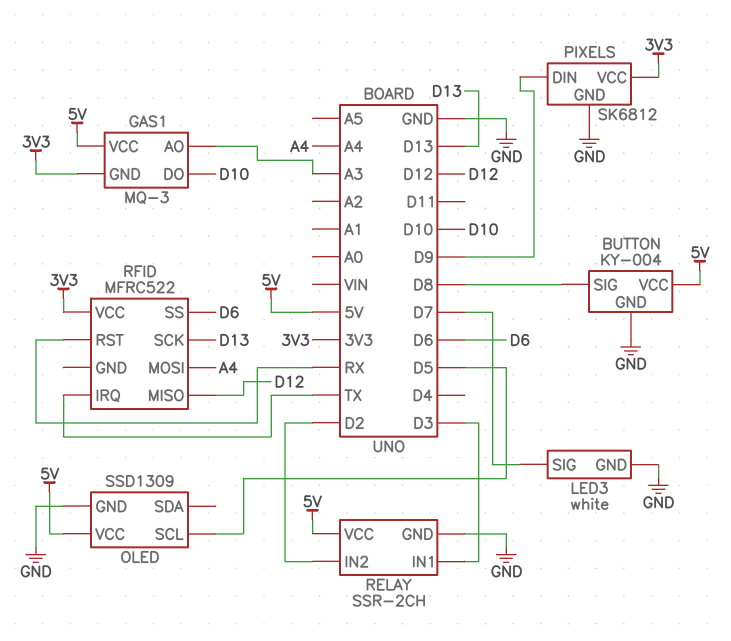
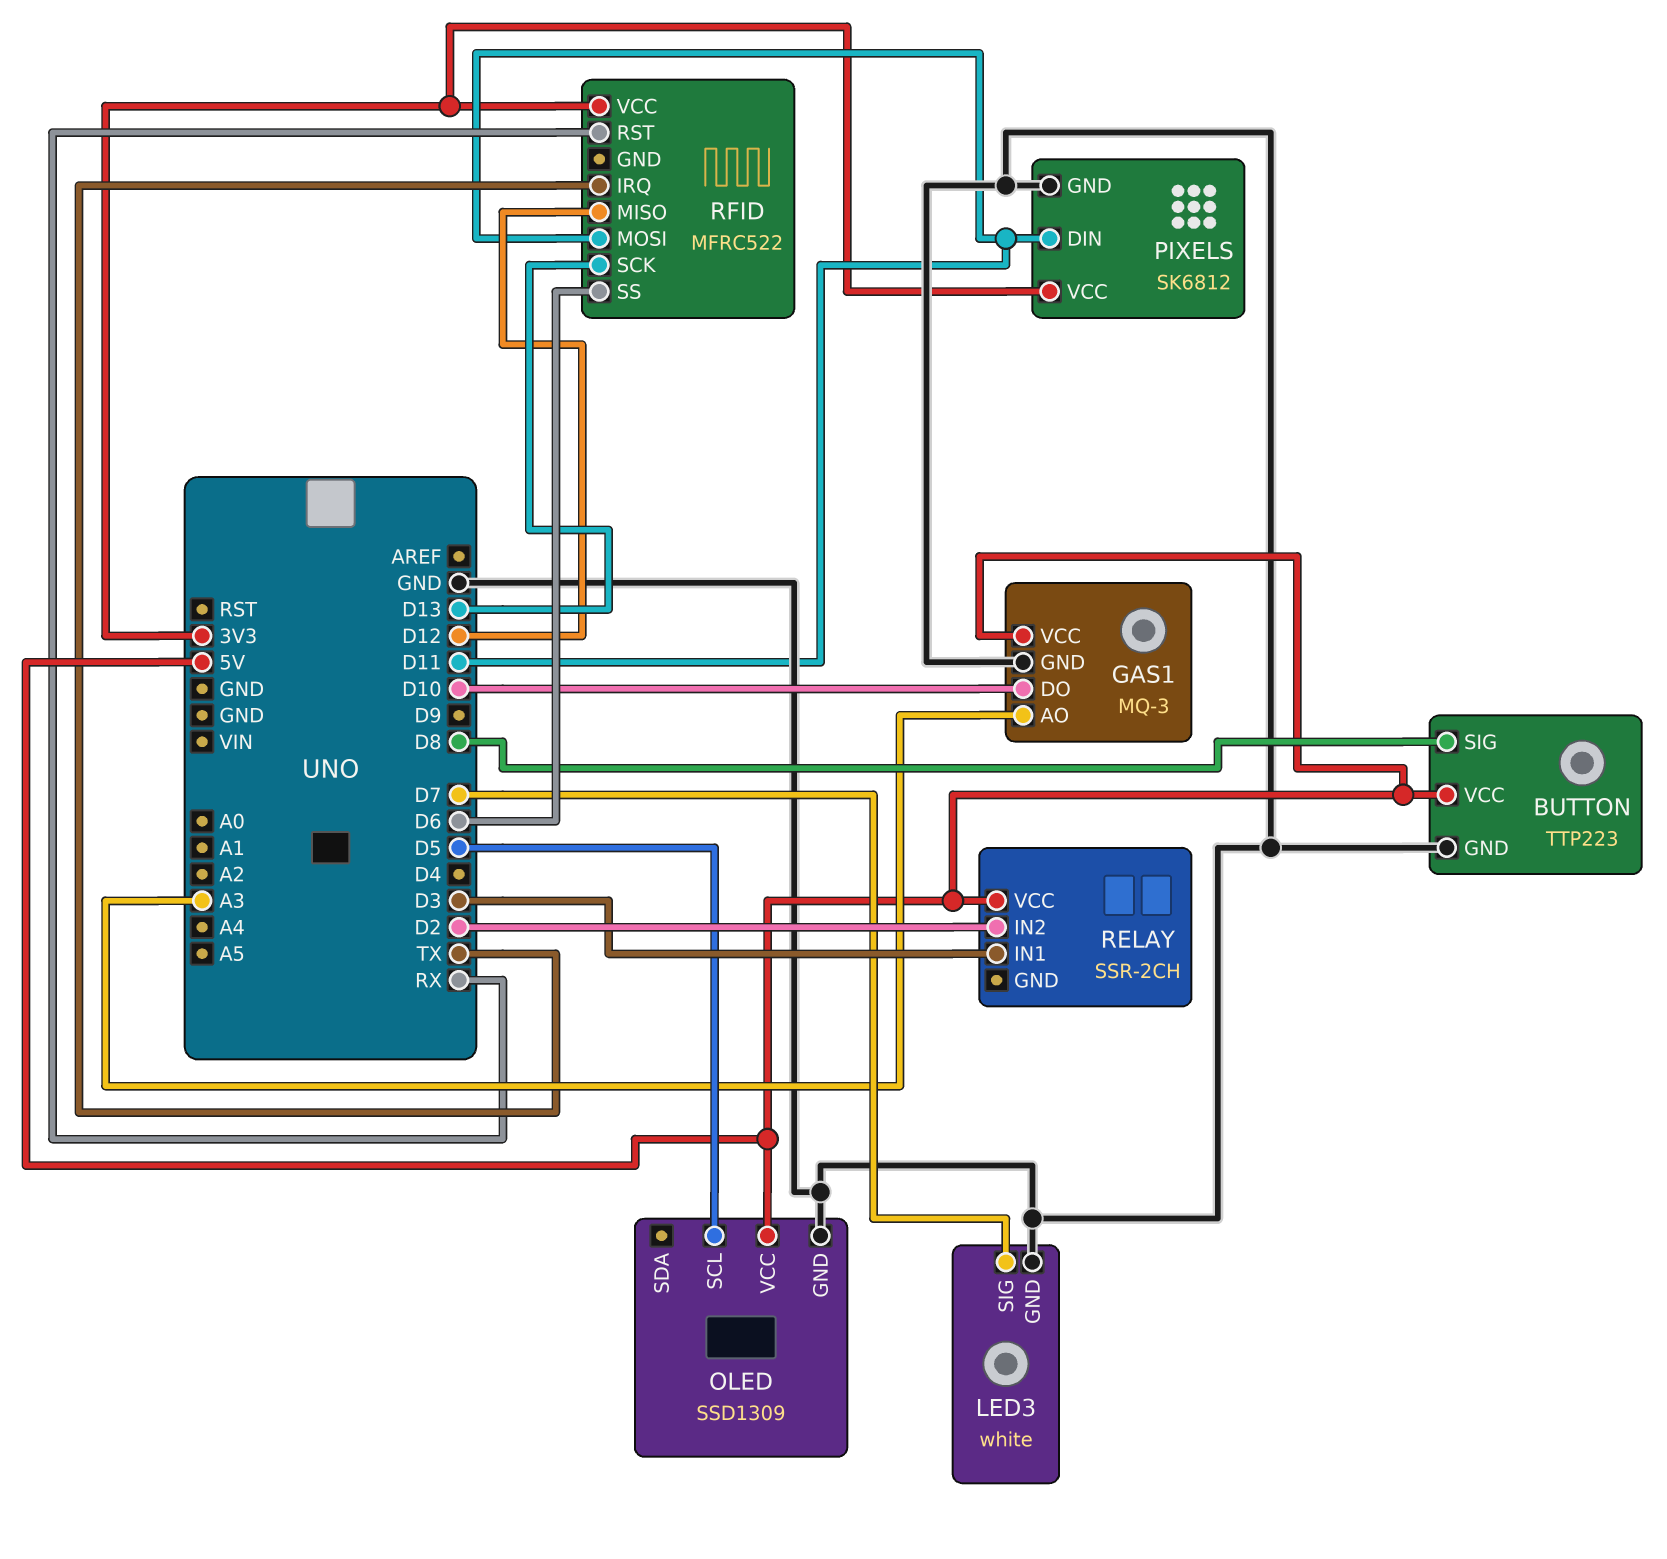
BUTTON: KY-004 -> TTP223
GAS1 pin GND: 3V3 -> GND
PIXELS pin DIN: D9 -> D11
RELAY pin GND: GND -> none
RFID pin MOSI: A4 -> D11

